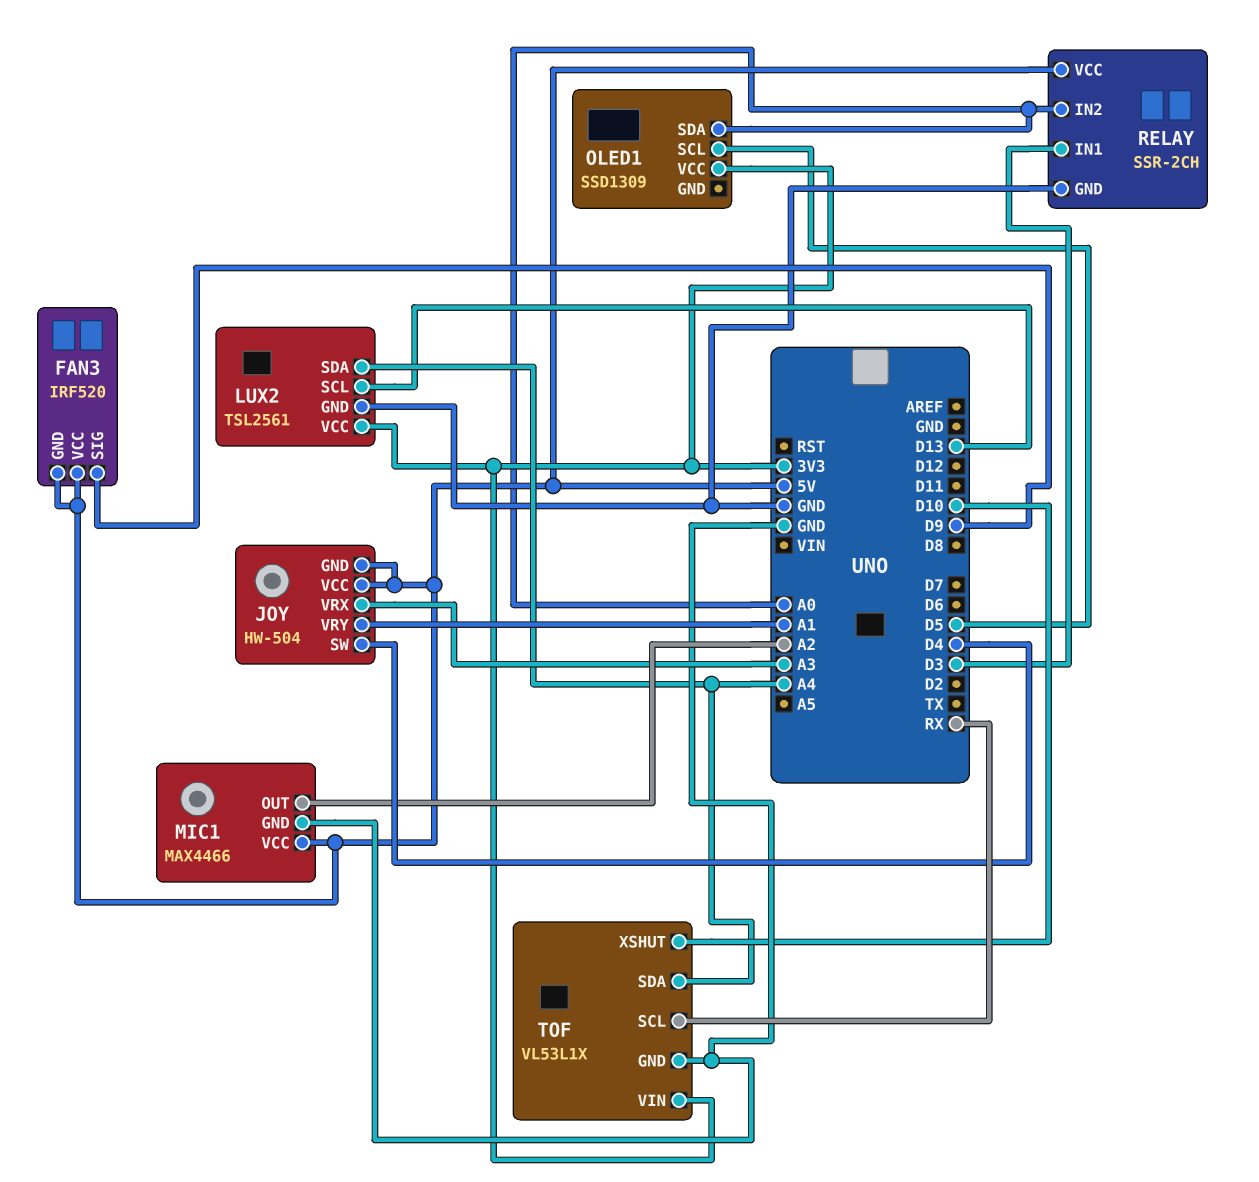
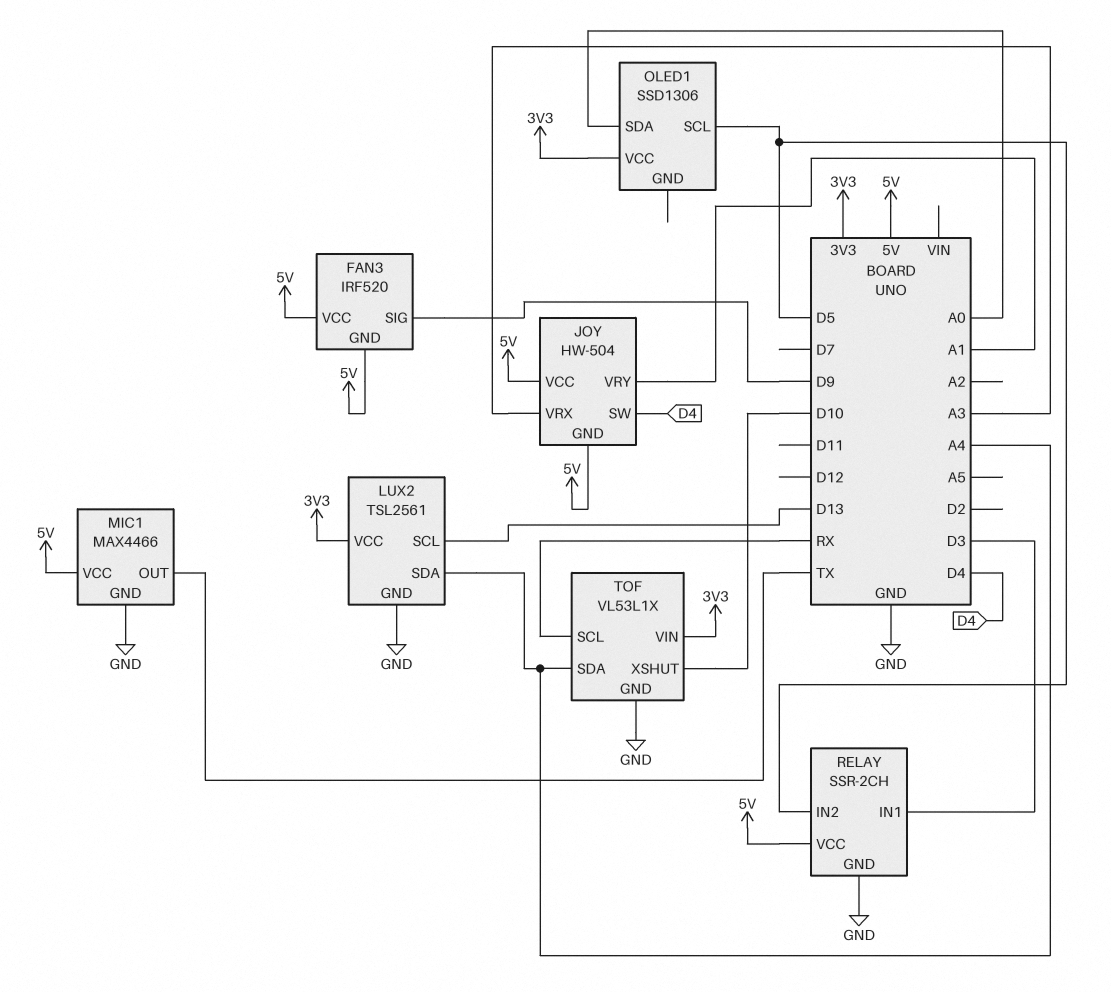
MIC1 pin OUT: A2 -> TX
OLED1: SSD1309 -> SSD1306
RELAY pin IN2: A0 -> D5

